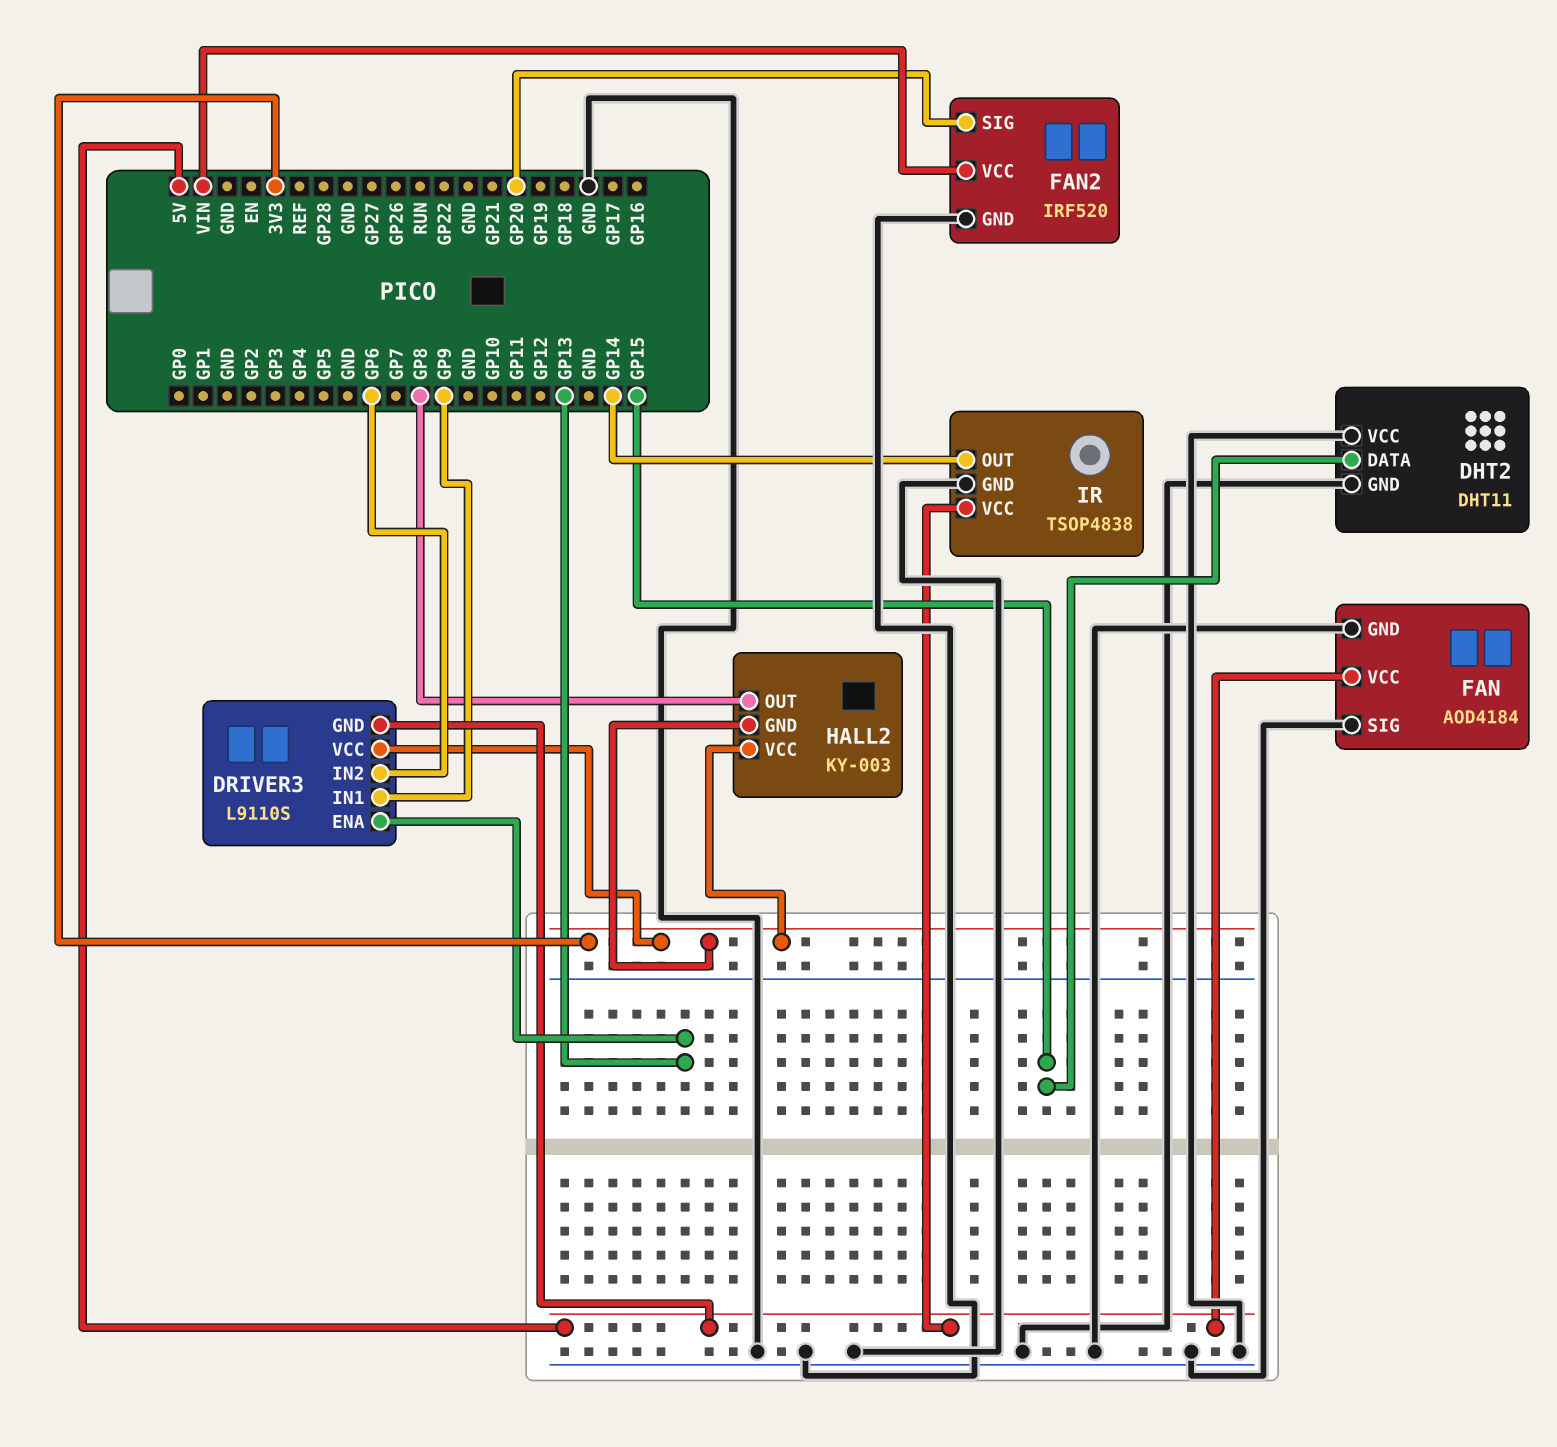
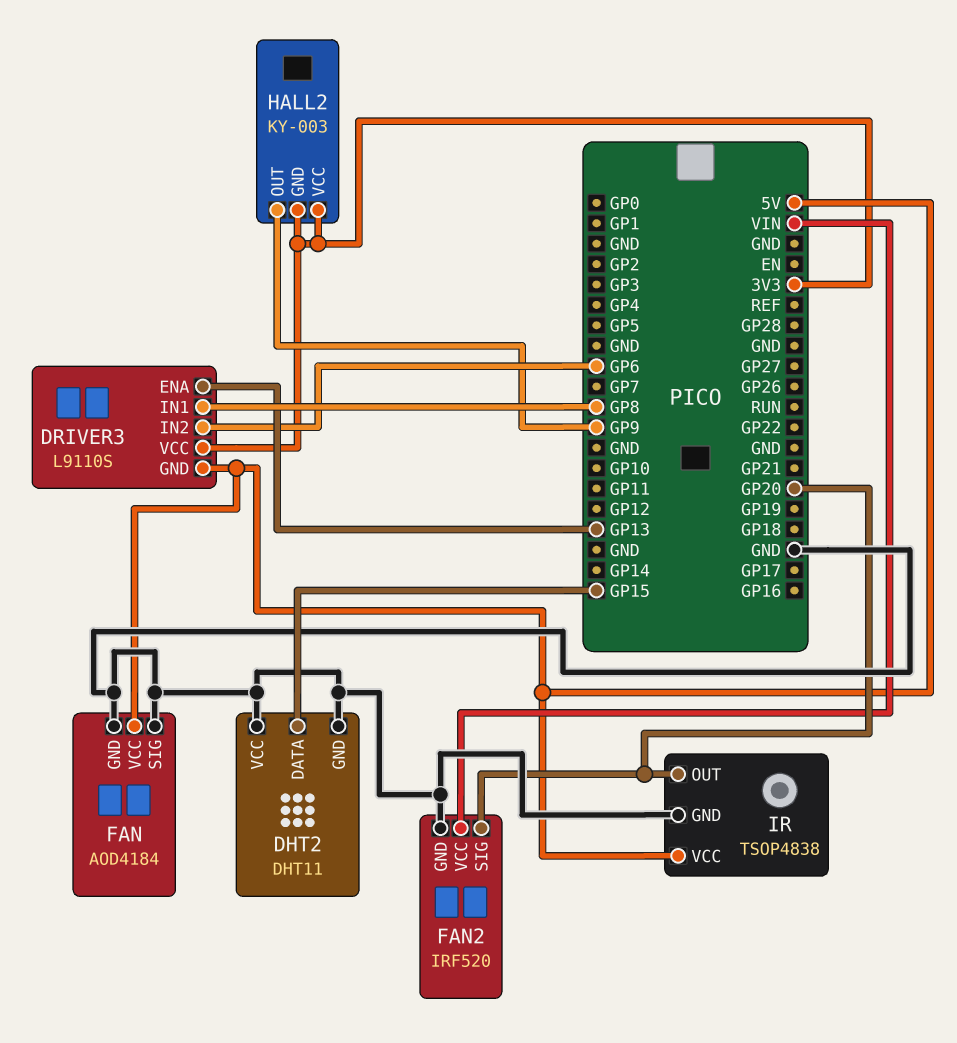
DRIVER3 pin IN1: GP9 -> GP8
HALL2 pin OUT: GP8 -> GP9
IR pin OUT: GP14 -> GP20

